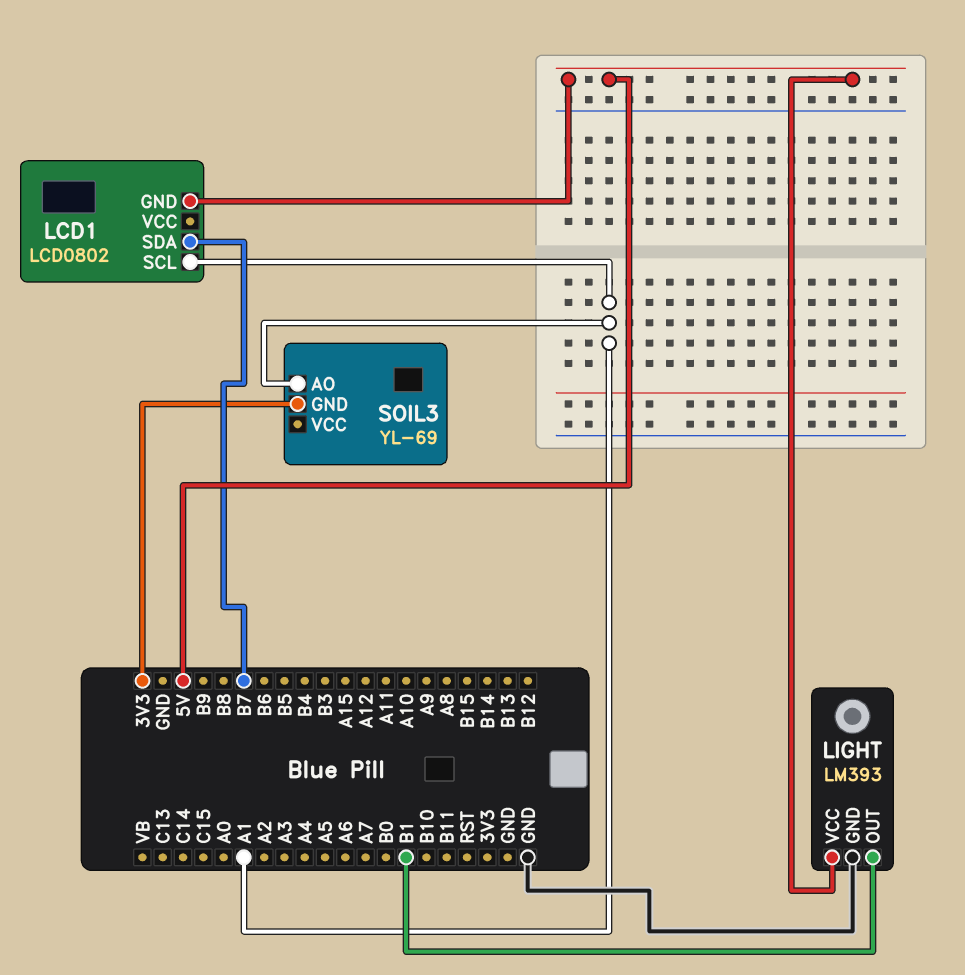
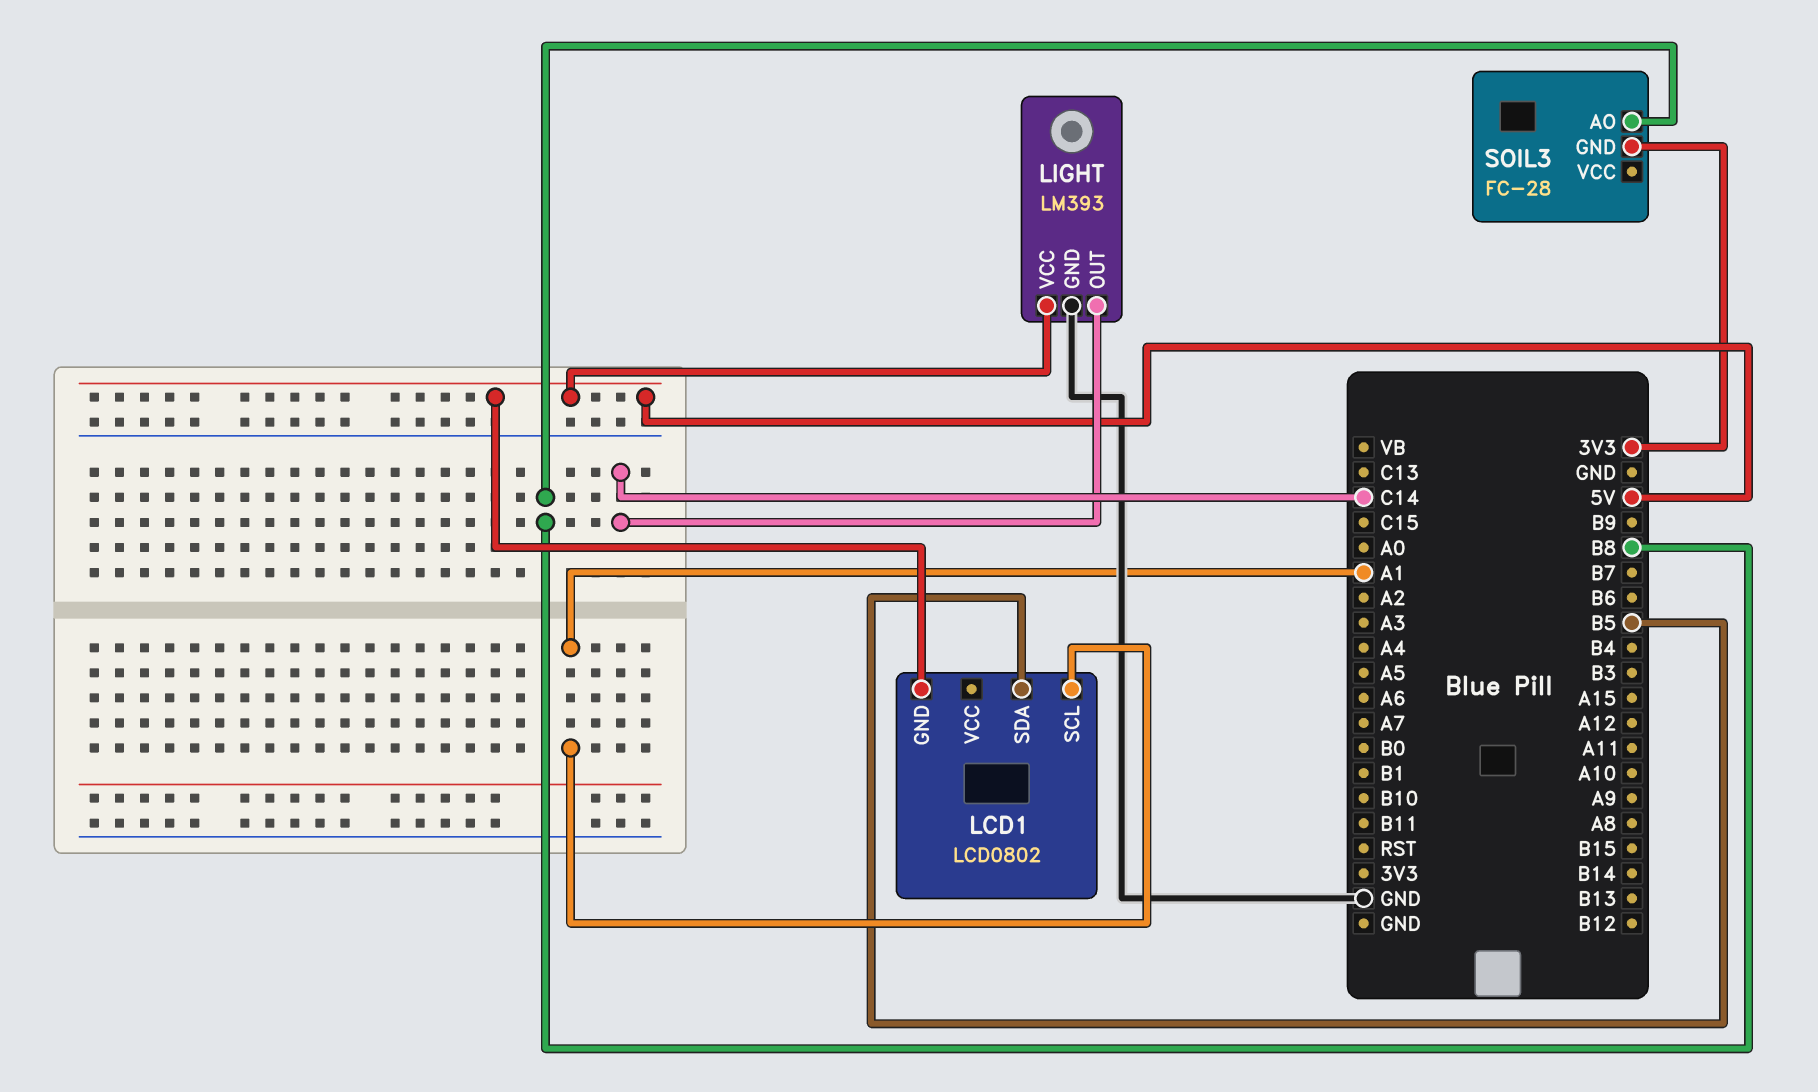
LCD1 pin SDA: B7 -> B5
LIGHT pin OUT: B1 -> C14
SOIL3: YL-69 -> FC-28
SOIL3 pin AO: A1 -> B8

